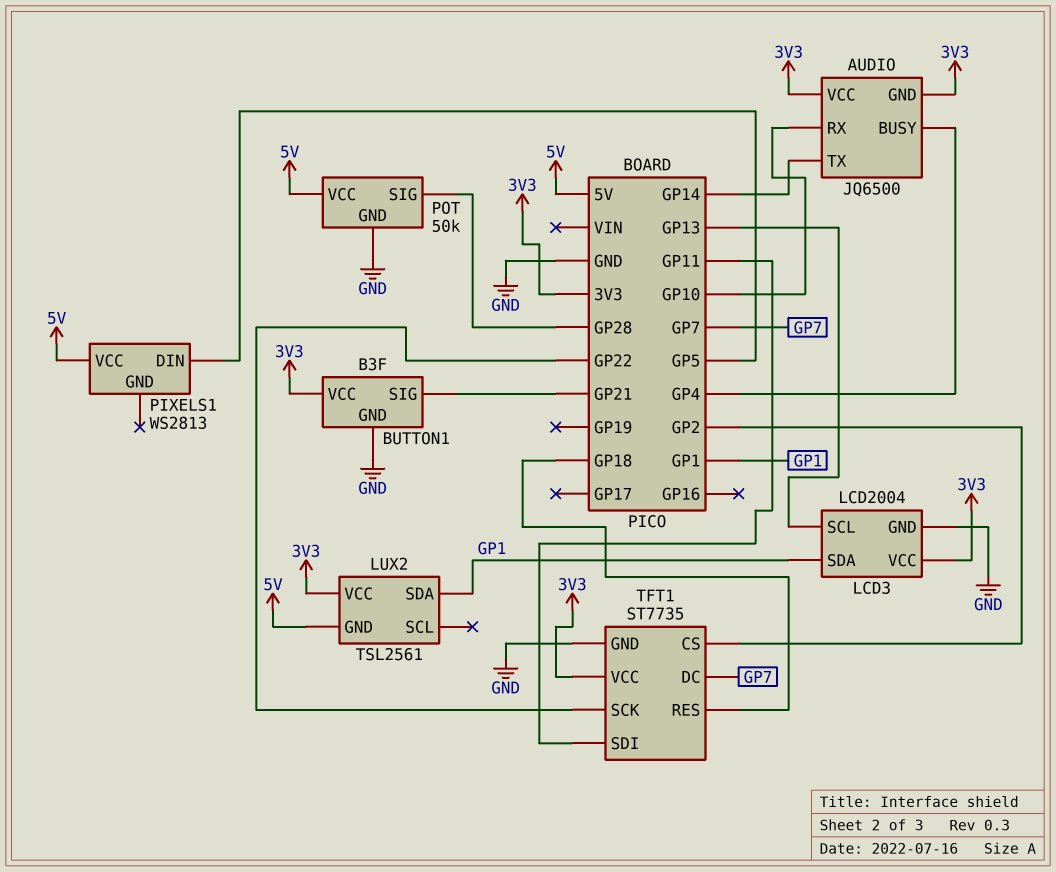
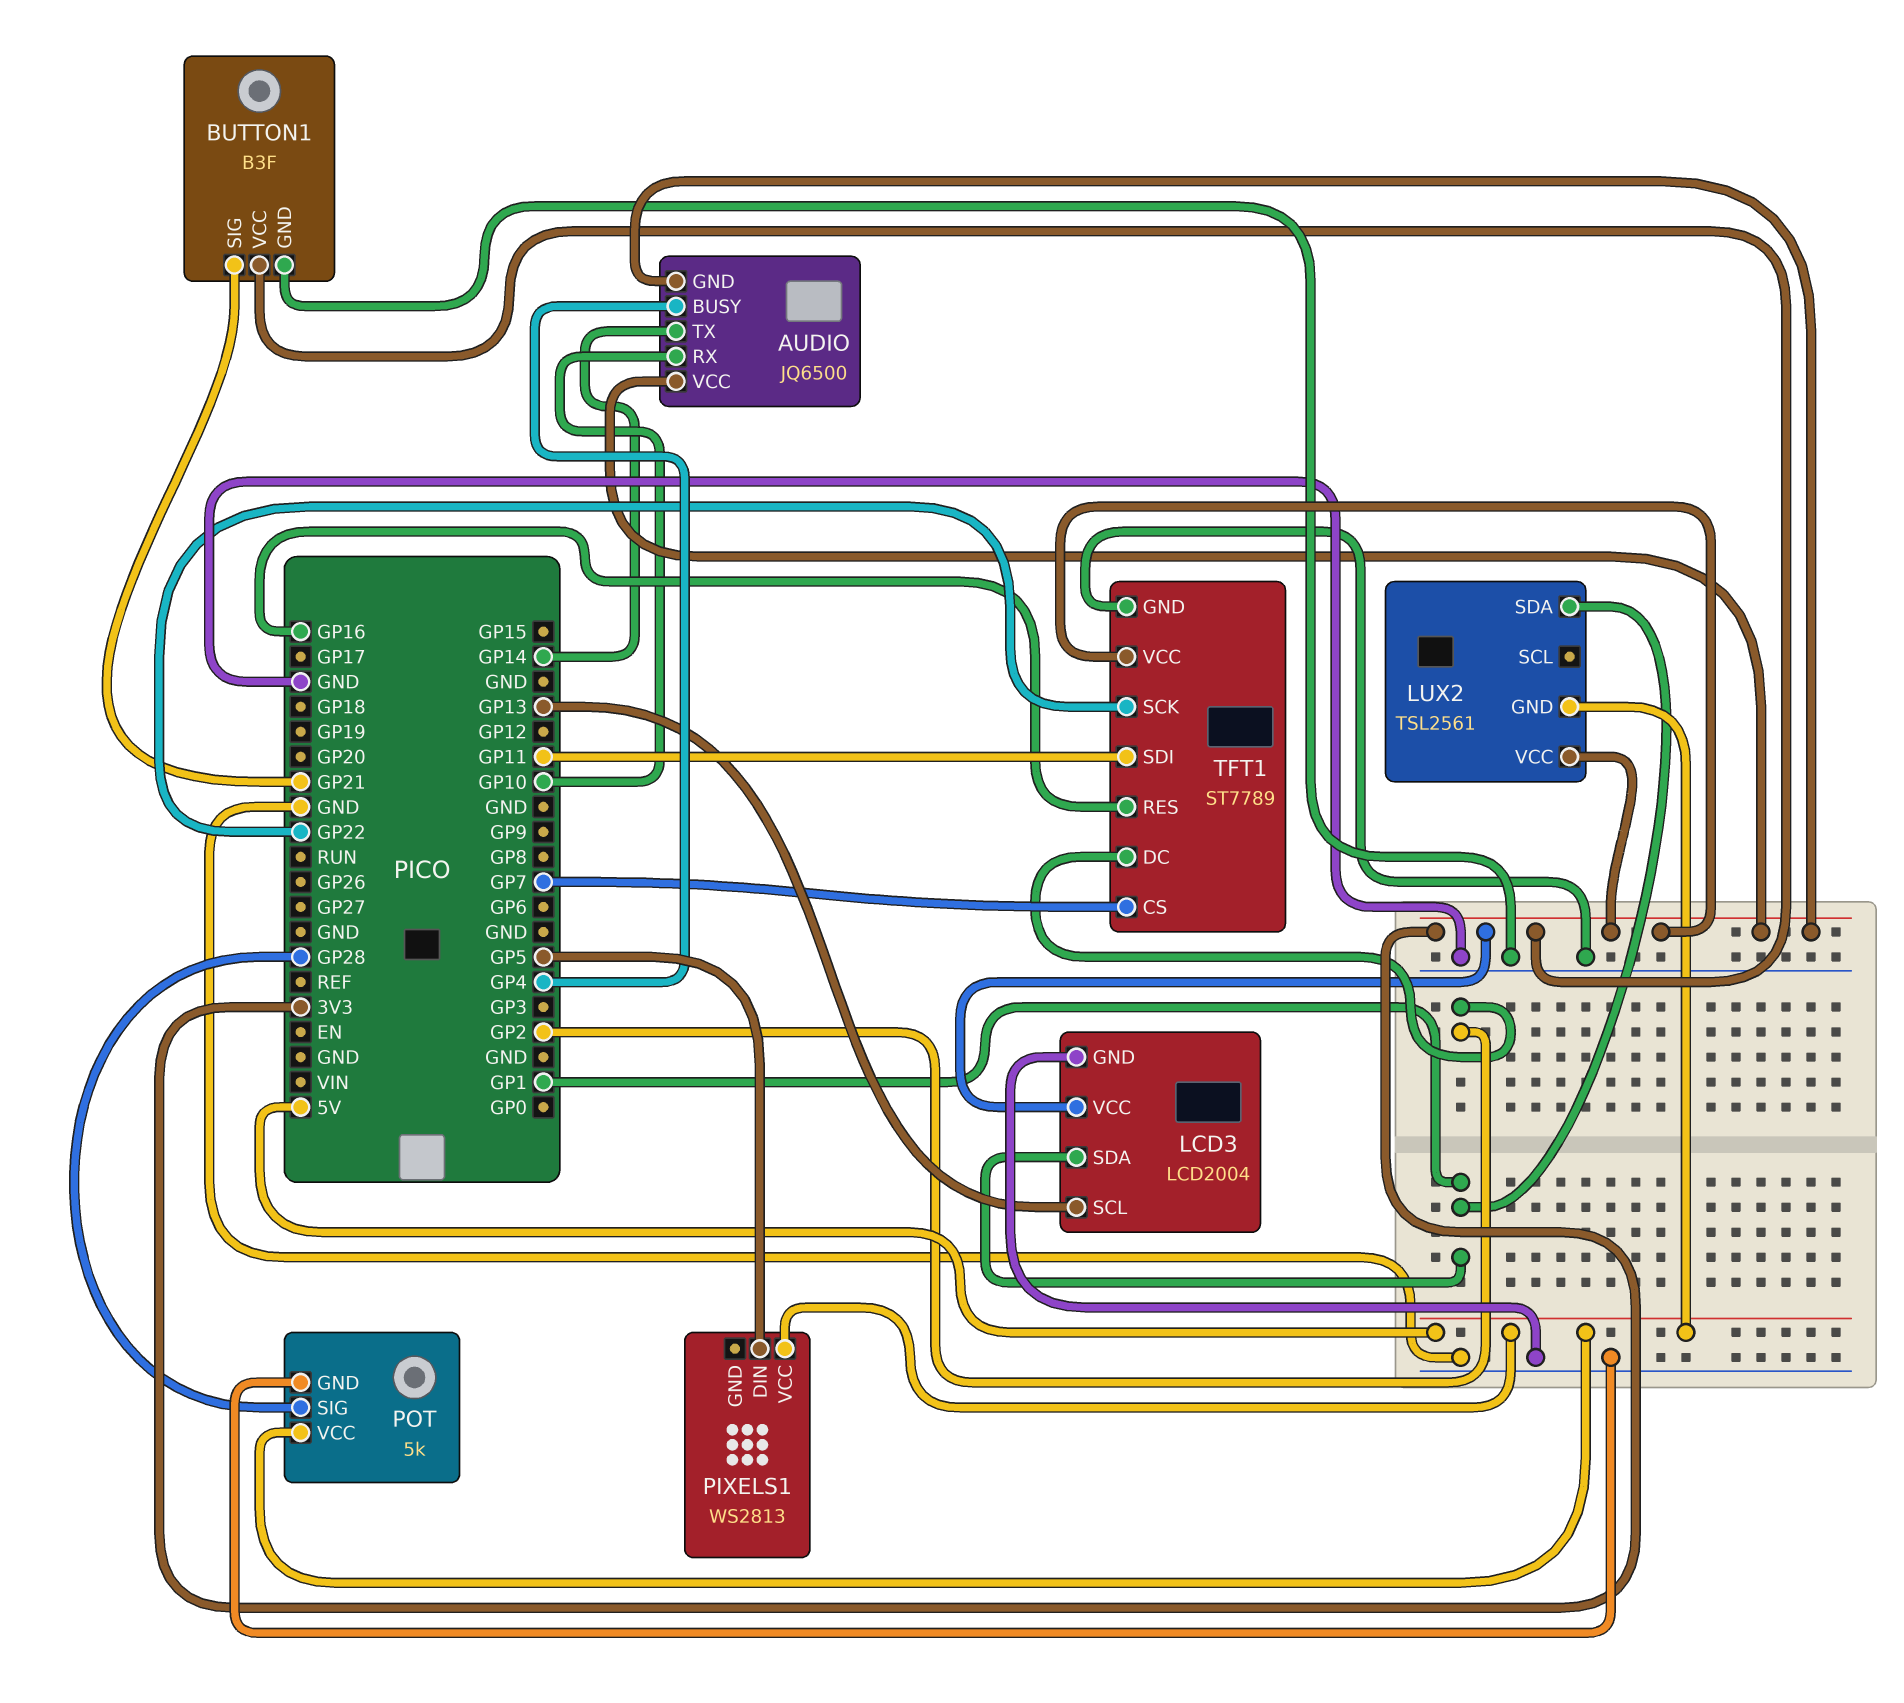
POT: 50k -> 5k
TFT1: ST7735 -> ST7789
TFT1 pin CS: GP2 -> GP7
TFT1 pin DC: GP7 -> GP2
TFT1 pin RES: GP18 -> GP16

